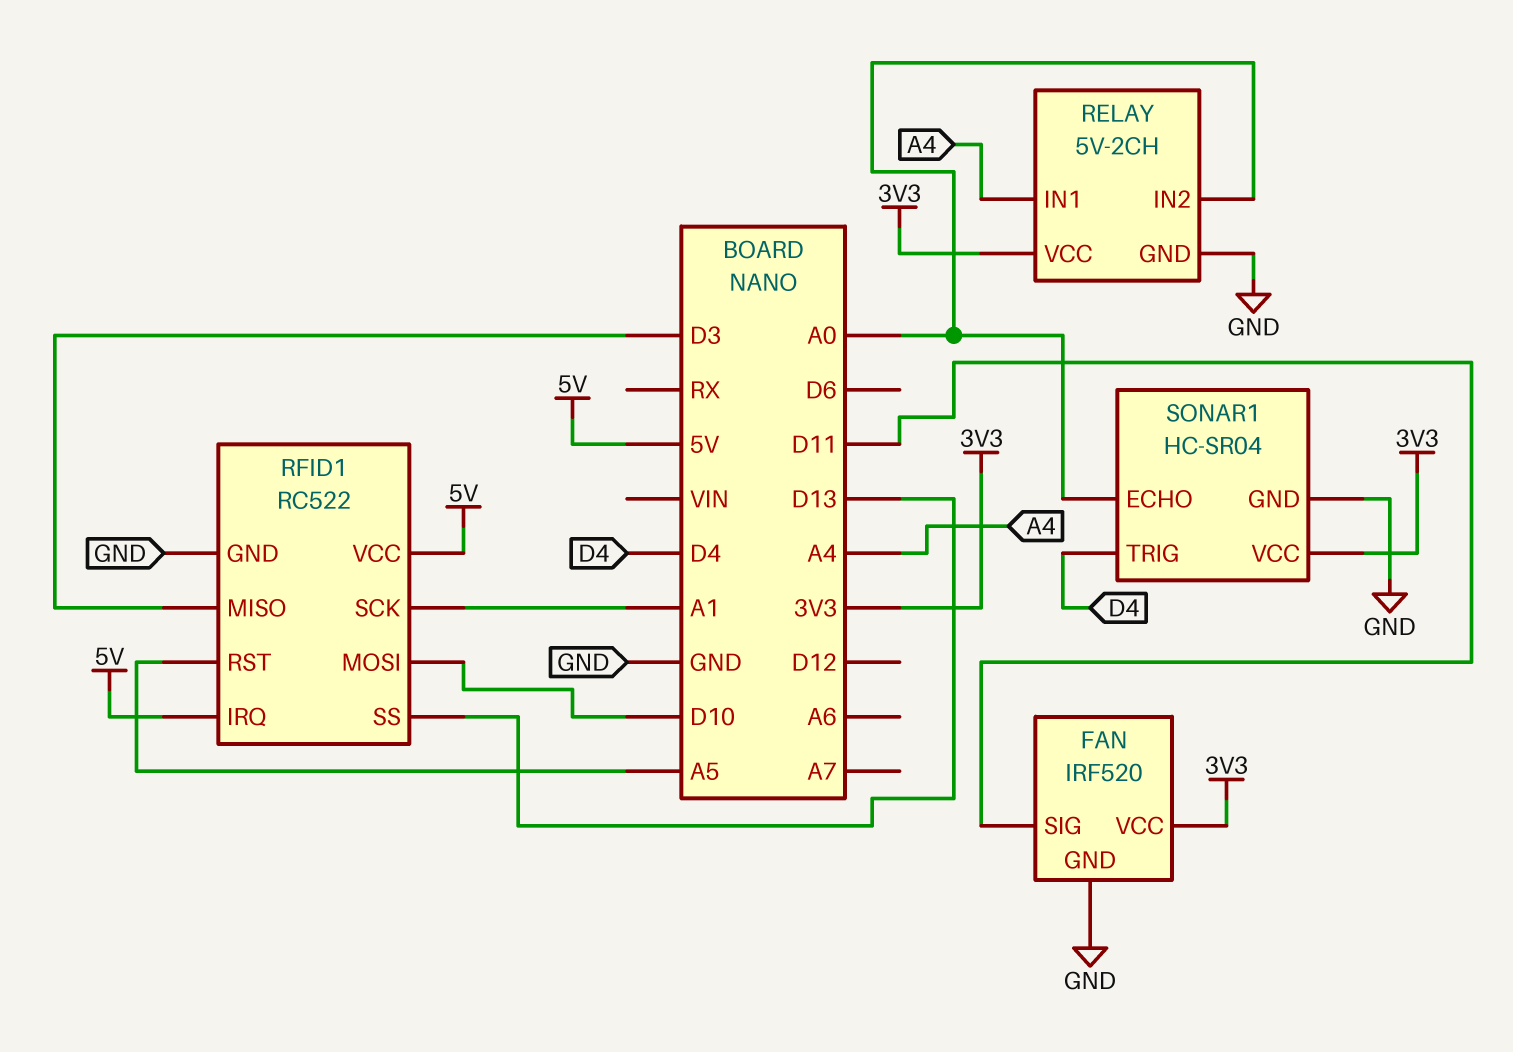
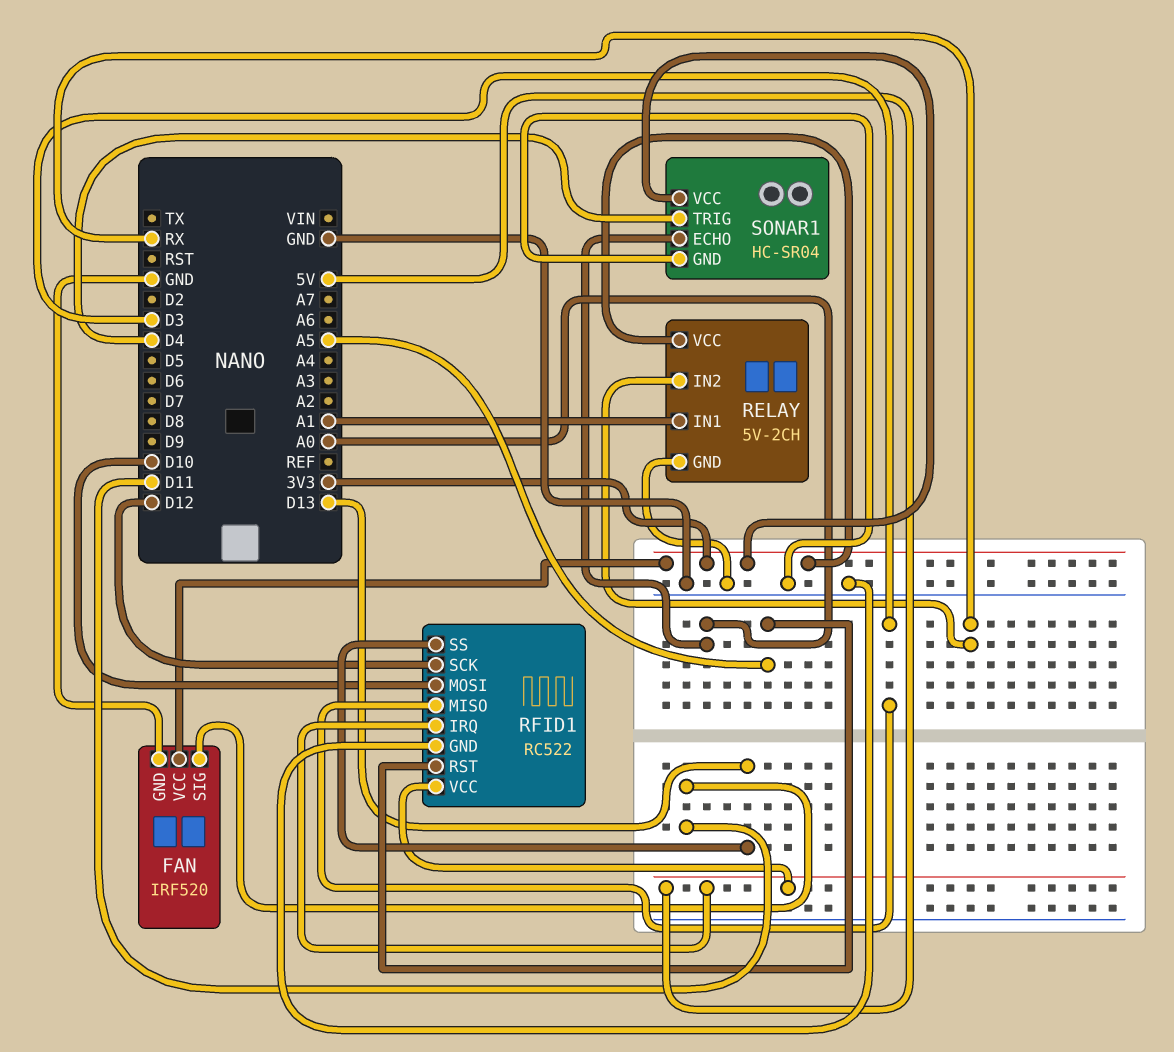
RELAY pin IN1: A4 -> A1
RELAY pin IN2: A0 -> RX
RFID1 pin SCK: A1 -> D12

